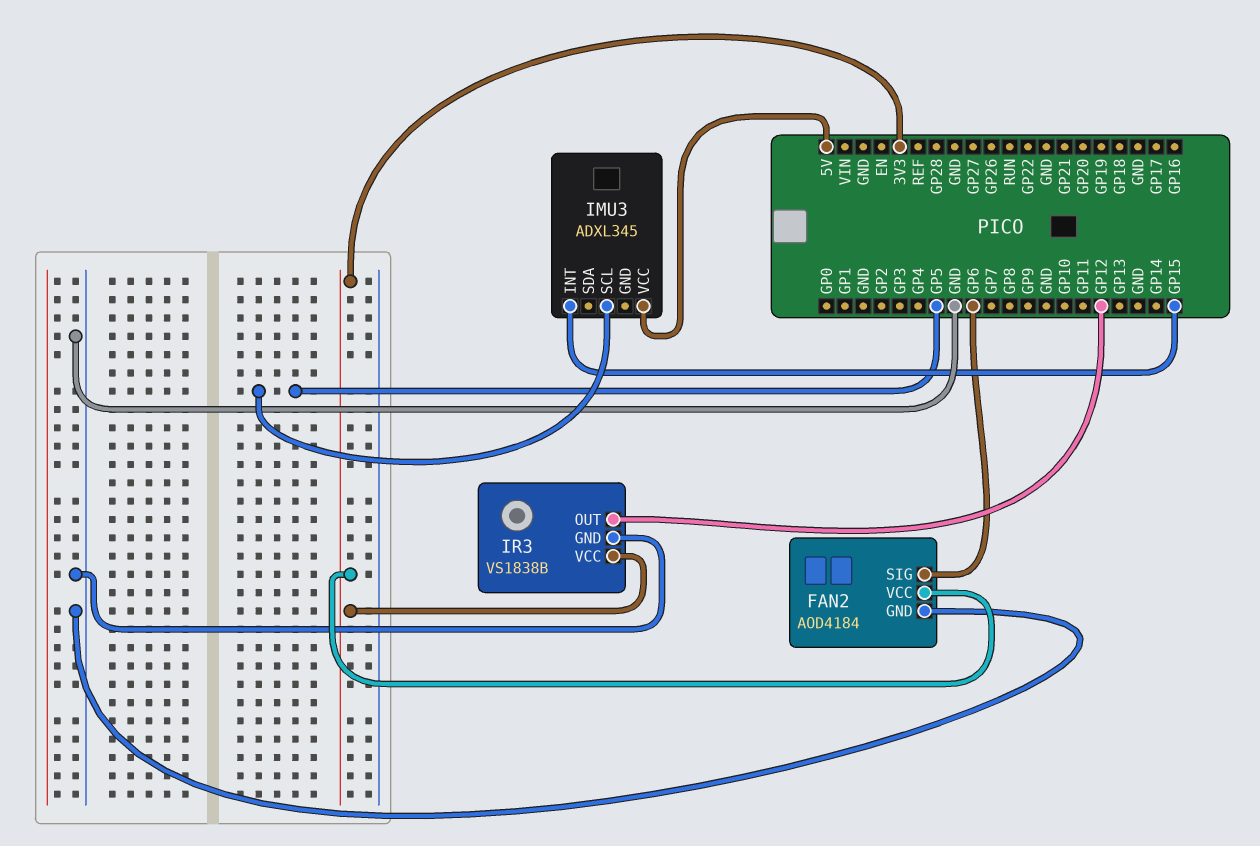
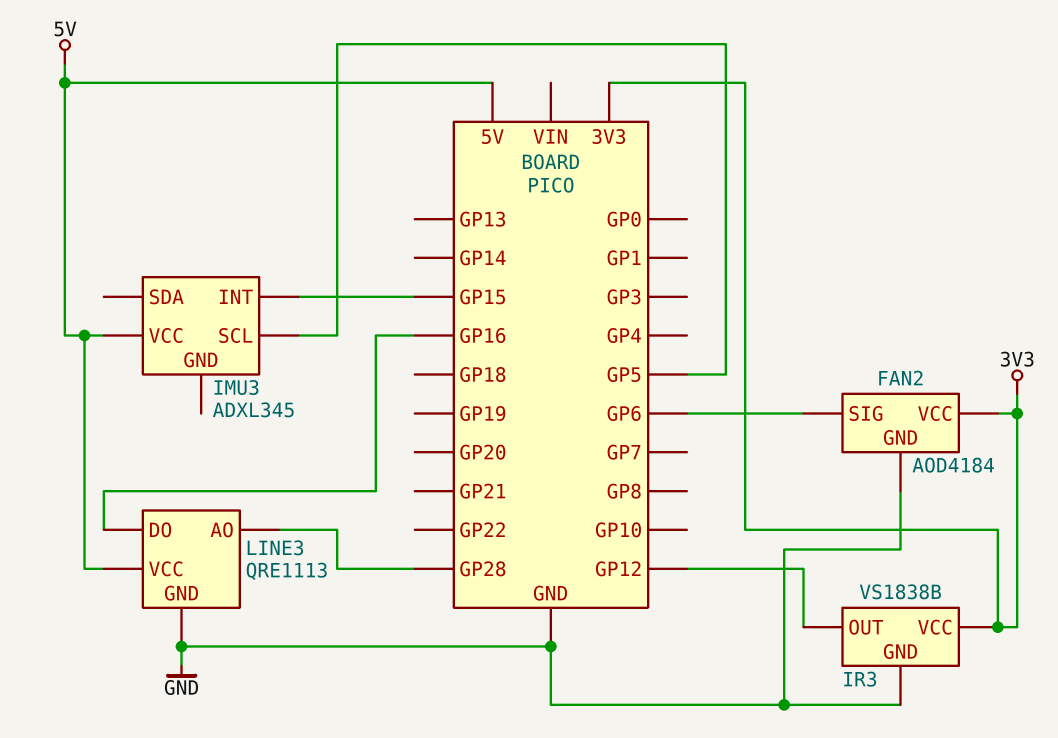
LINE3: none -> QRE1113
LINE3 pin AO: none -> GP28
LINE3 pin DO: none -> GP16
LINE3 pin GND: none -> GND
LINE3 pin VCC: none -> 5V

